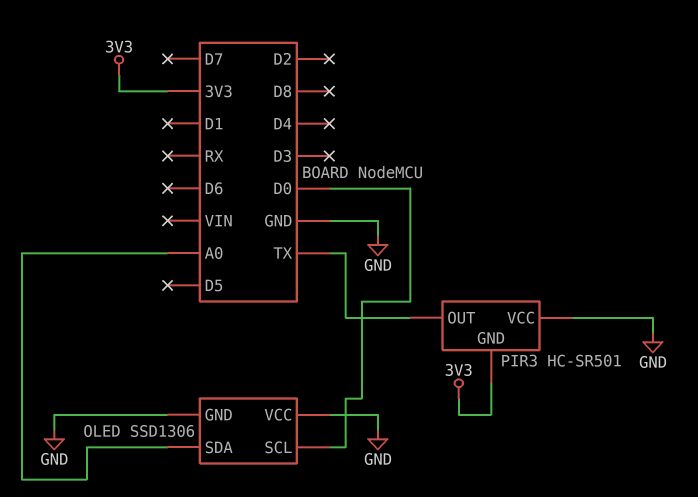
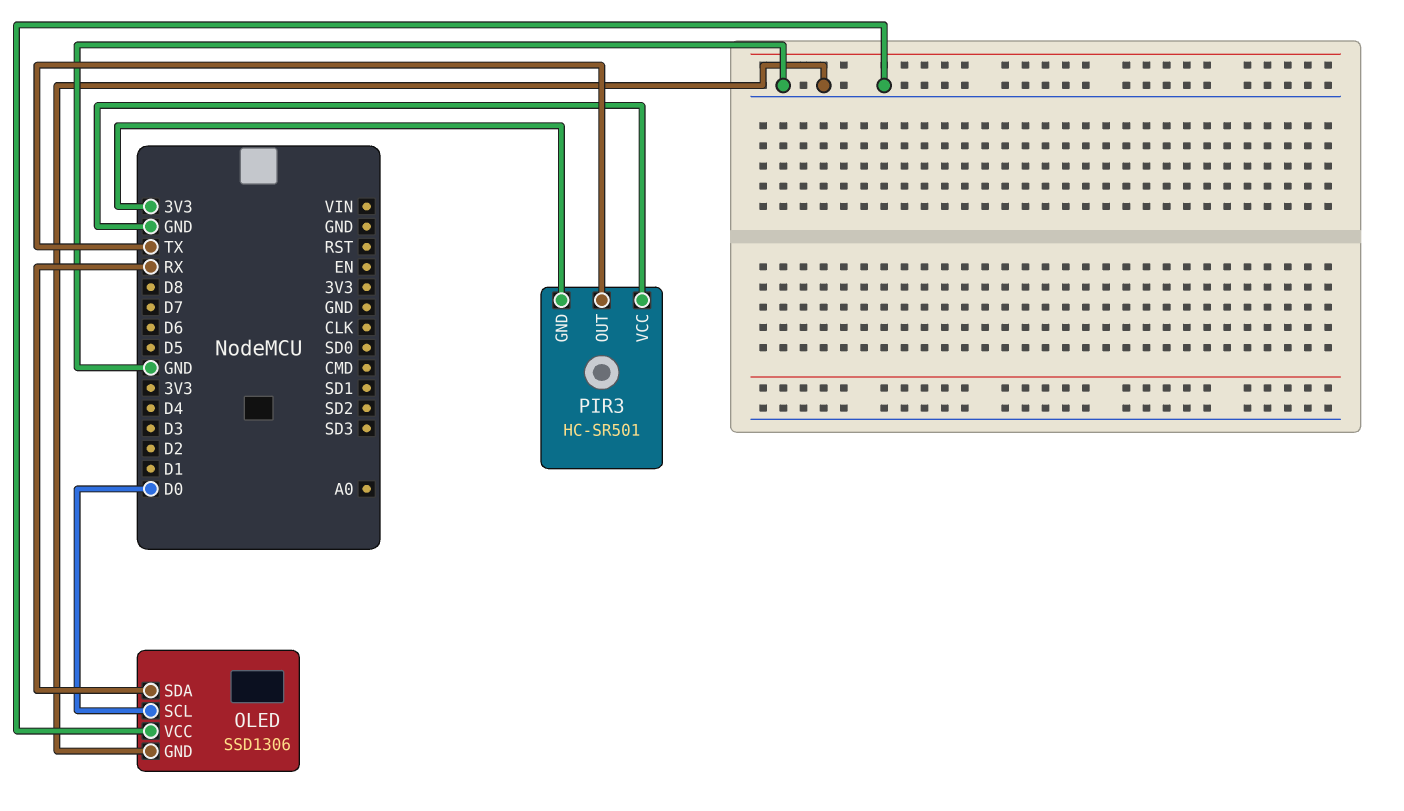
OLED pin SDA: A0 -> RX

